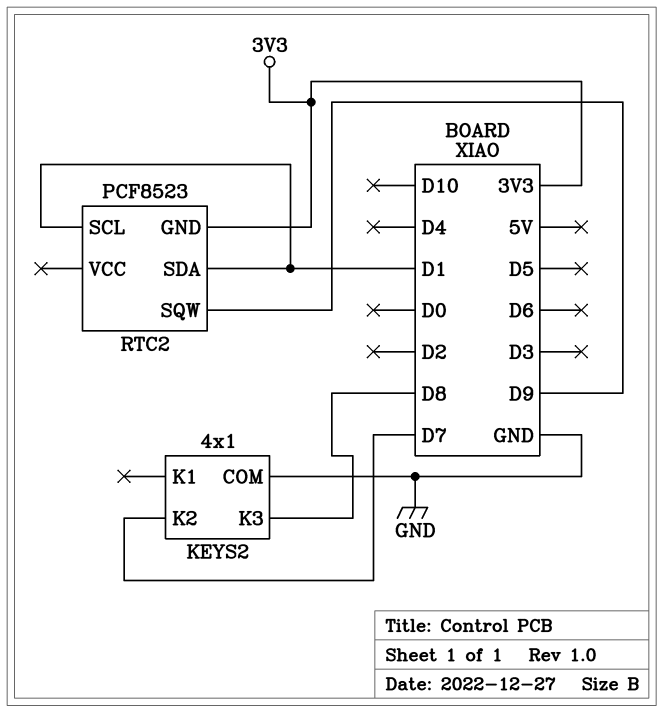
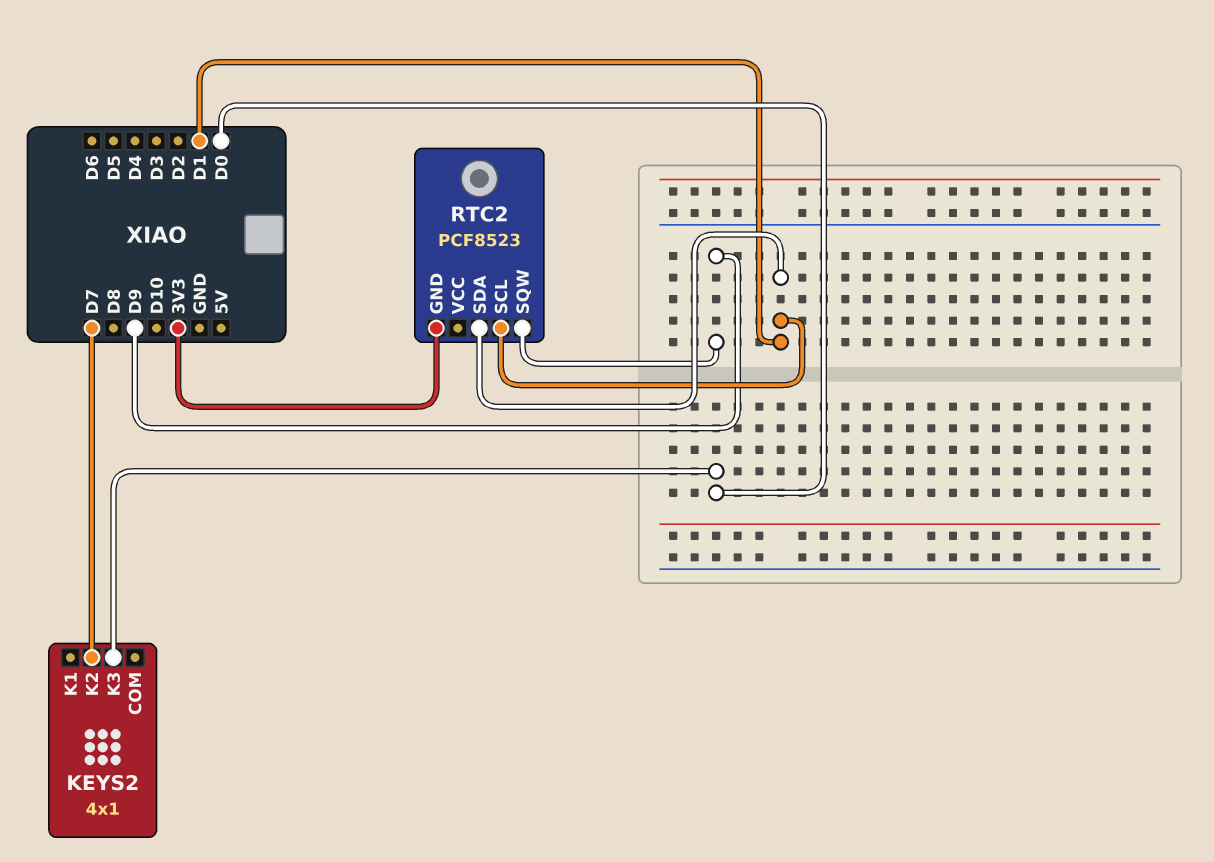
KEYS2 pin COM: GND -> none
KEYS2 pin K3: D8 -> D0

